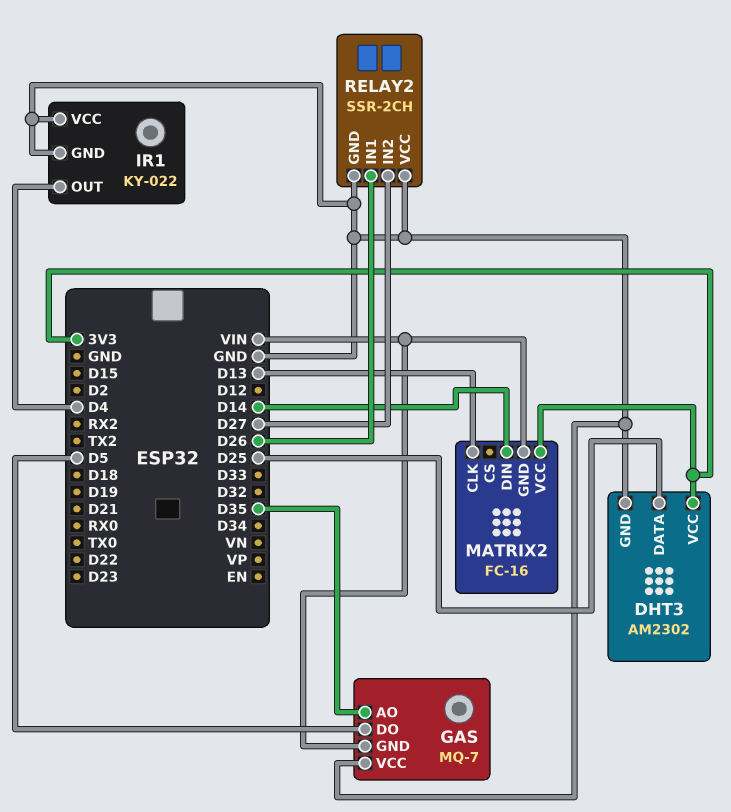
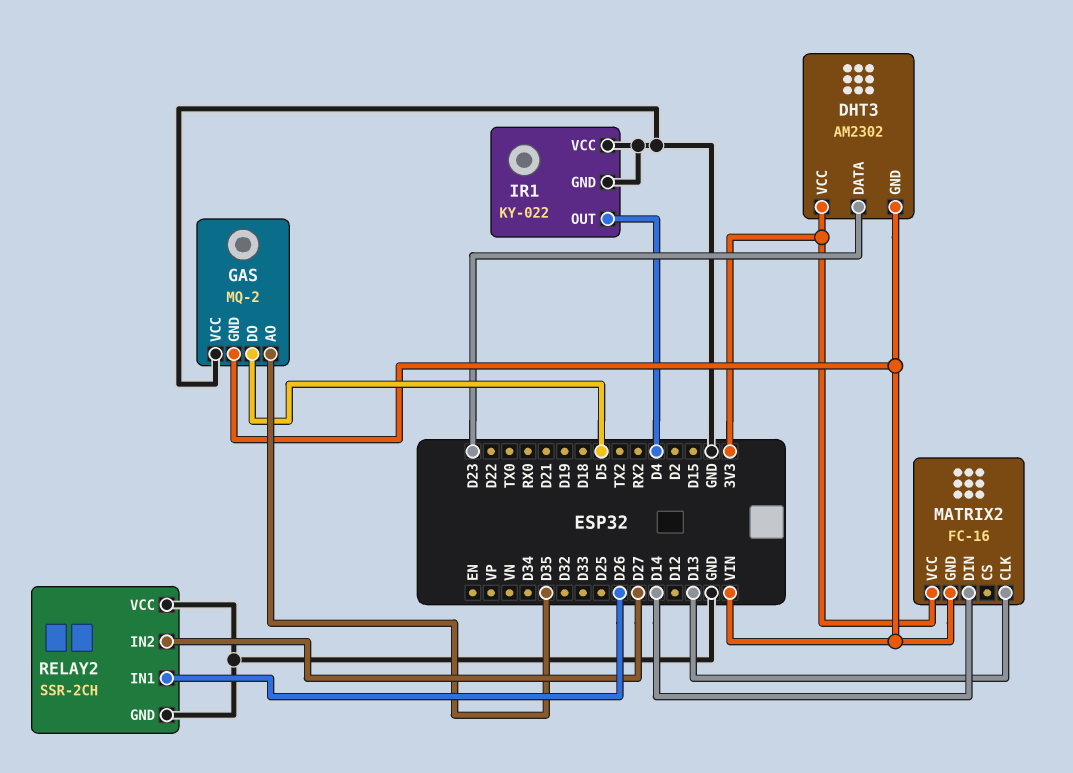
DHT3 pin DATA: D25 -> D23
DHT3 pin GND: GND -> VIN
GAS: MQ-7 -> MQ-2

